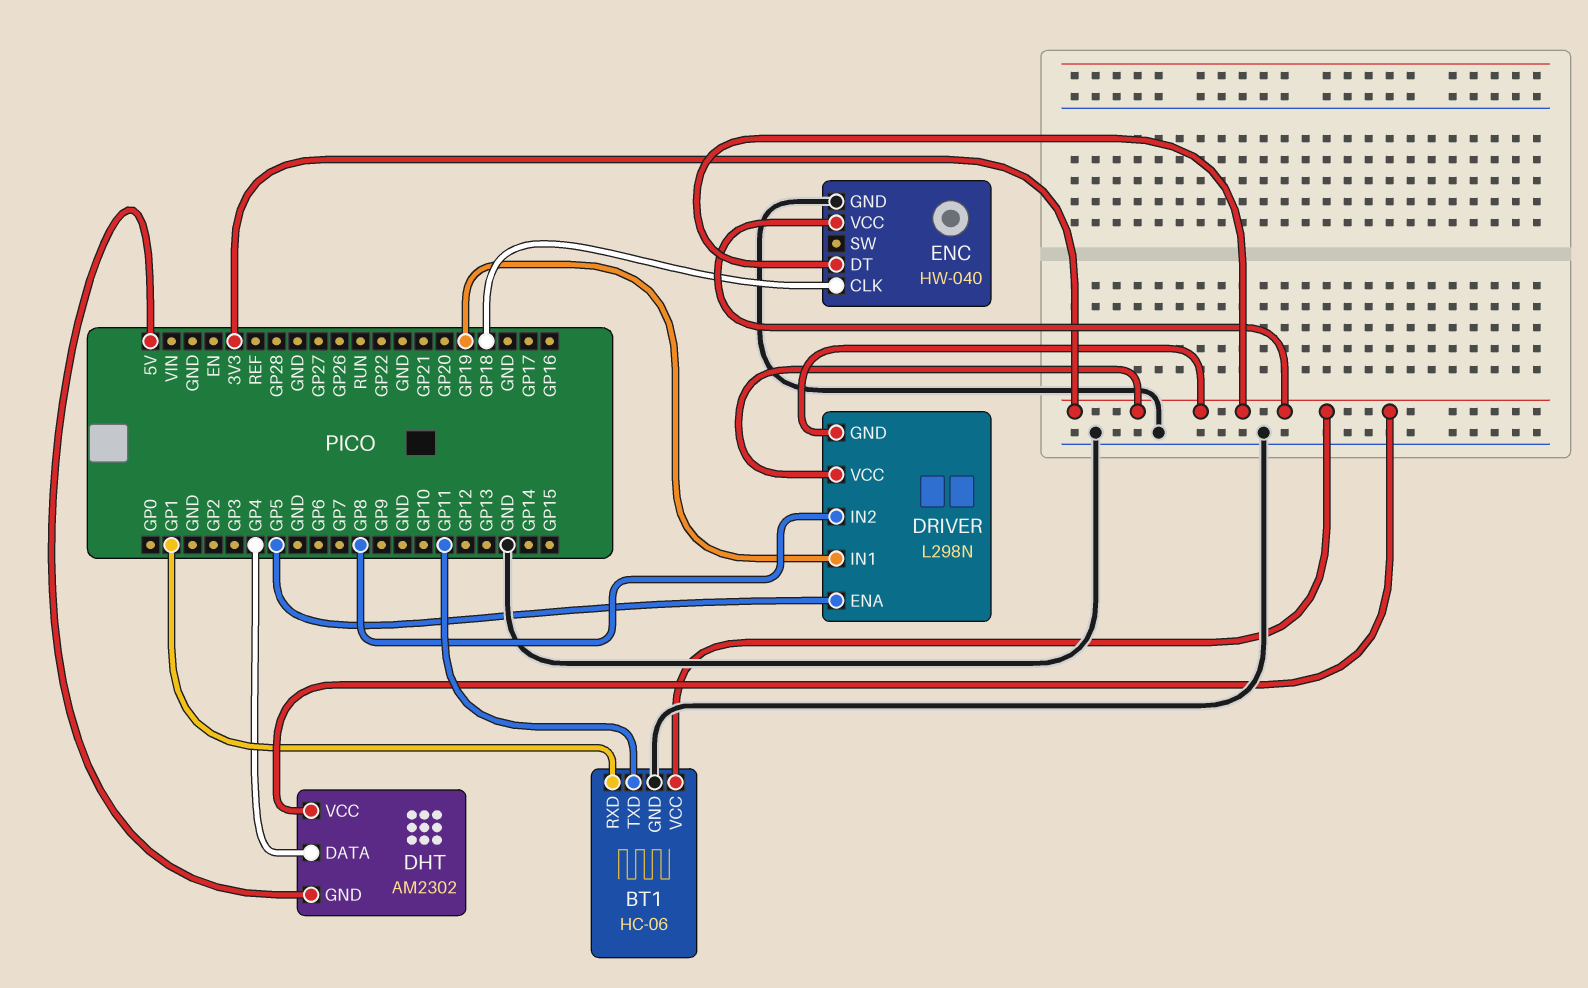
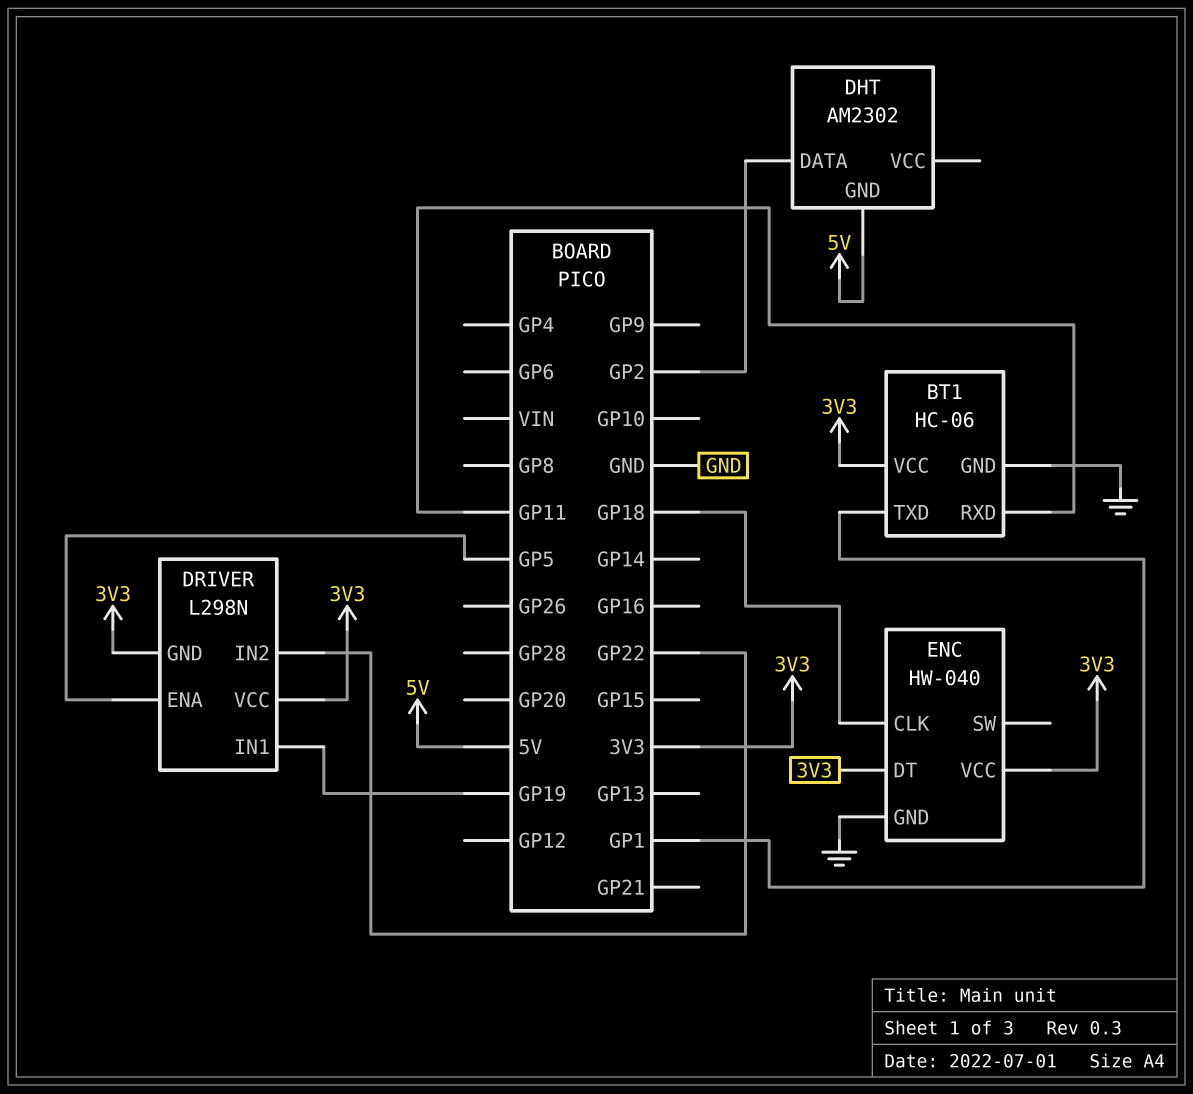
BT1 pin RXD: GP1 -> GP11
BT1 pin TXD: GP11 -> GP1
DHT pin DATA: GP4 -> GP2
DHT pin VCC: 3V3 -> none
DRIVER pin IN2: GP8 -> GP22

